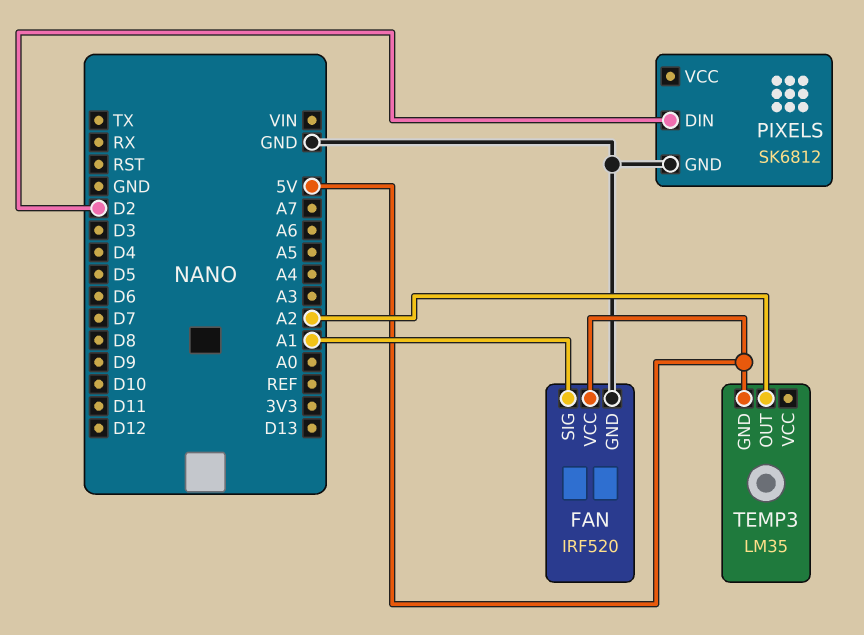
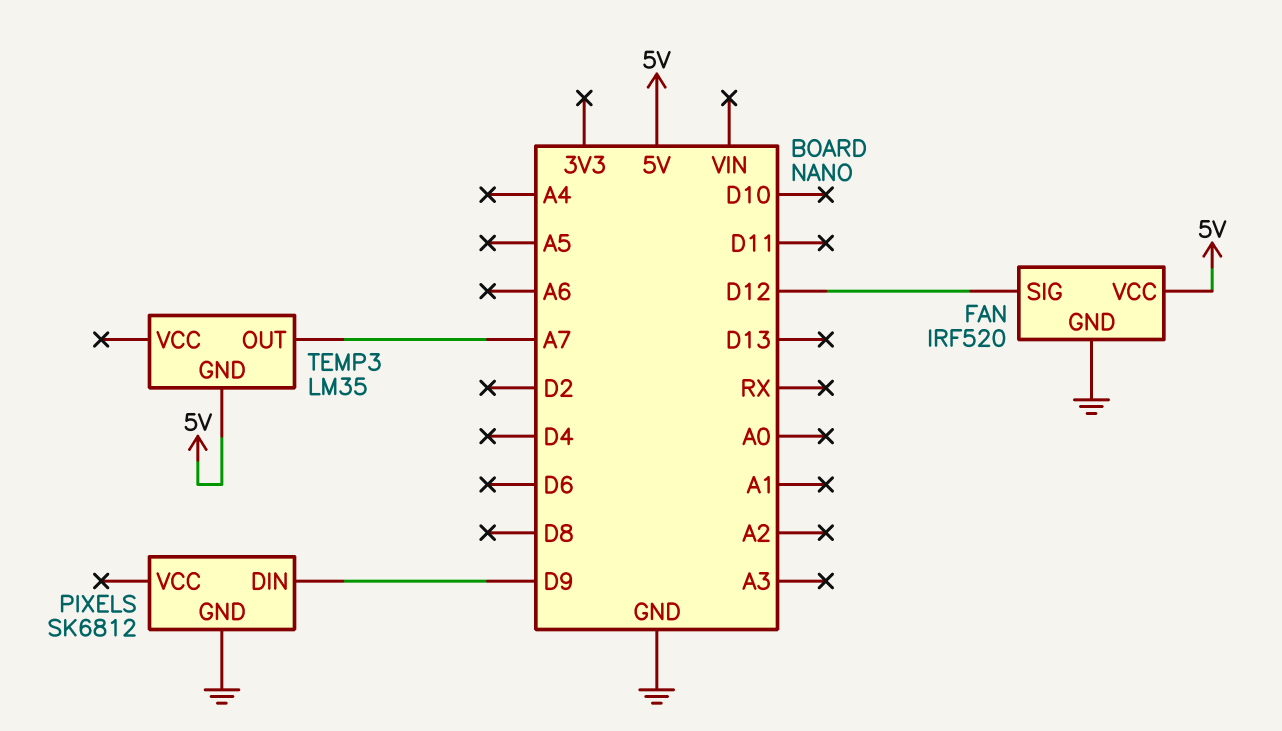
FAN pin SIG: A1 -> D12
PIXELS pin DIN: D2 -> D9
TEMP3 pin OUT: A2 -> A7

